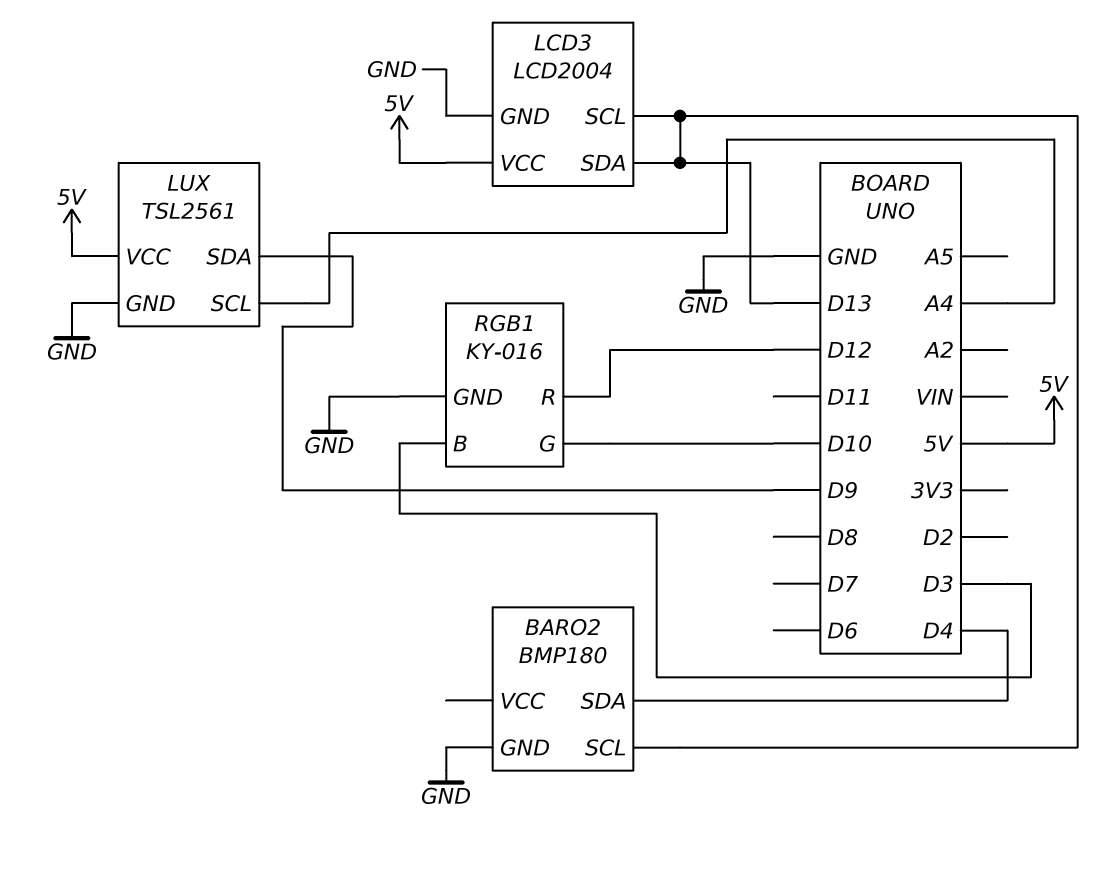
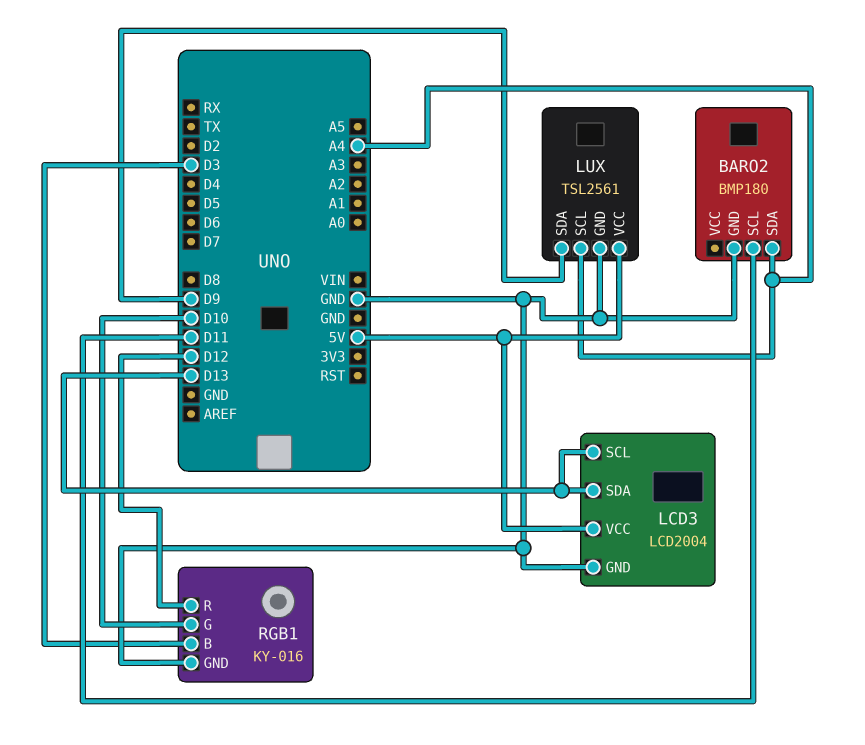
BARO2 pin SCL: D13 -> D11
BARO2 pin SDA: D4 -> A4

